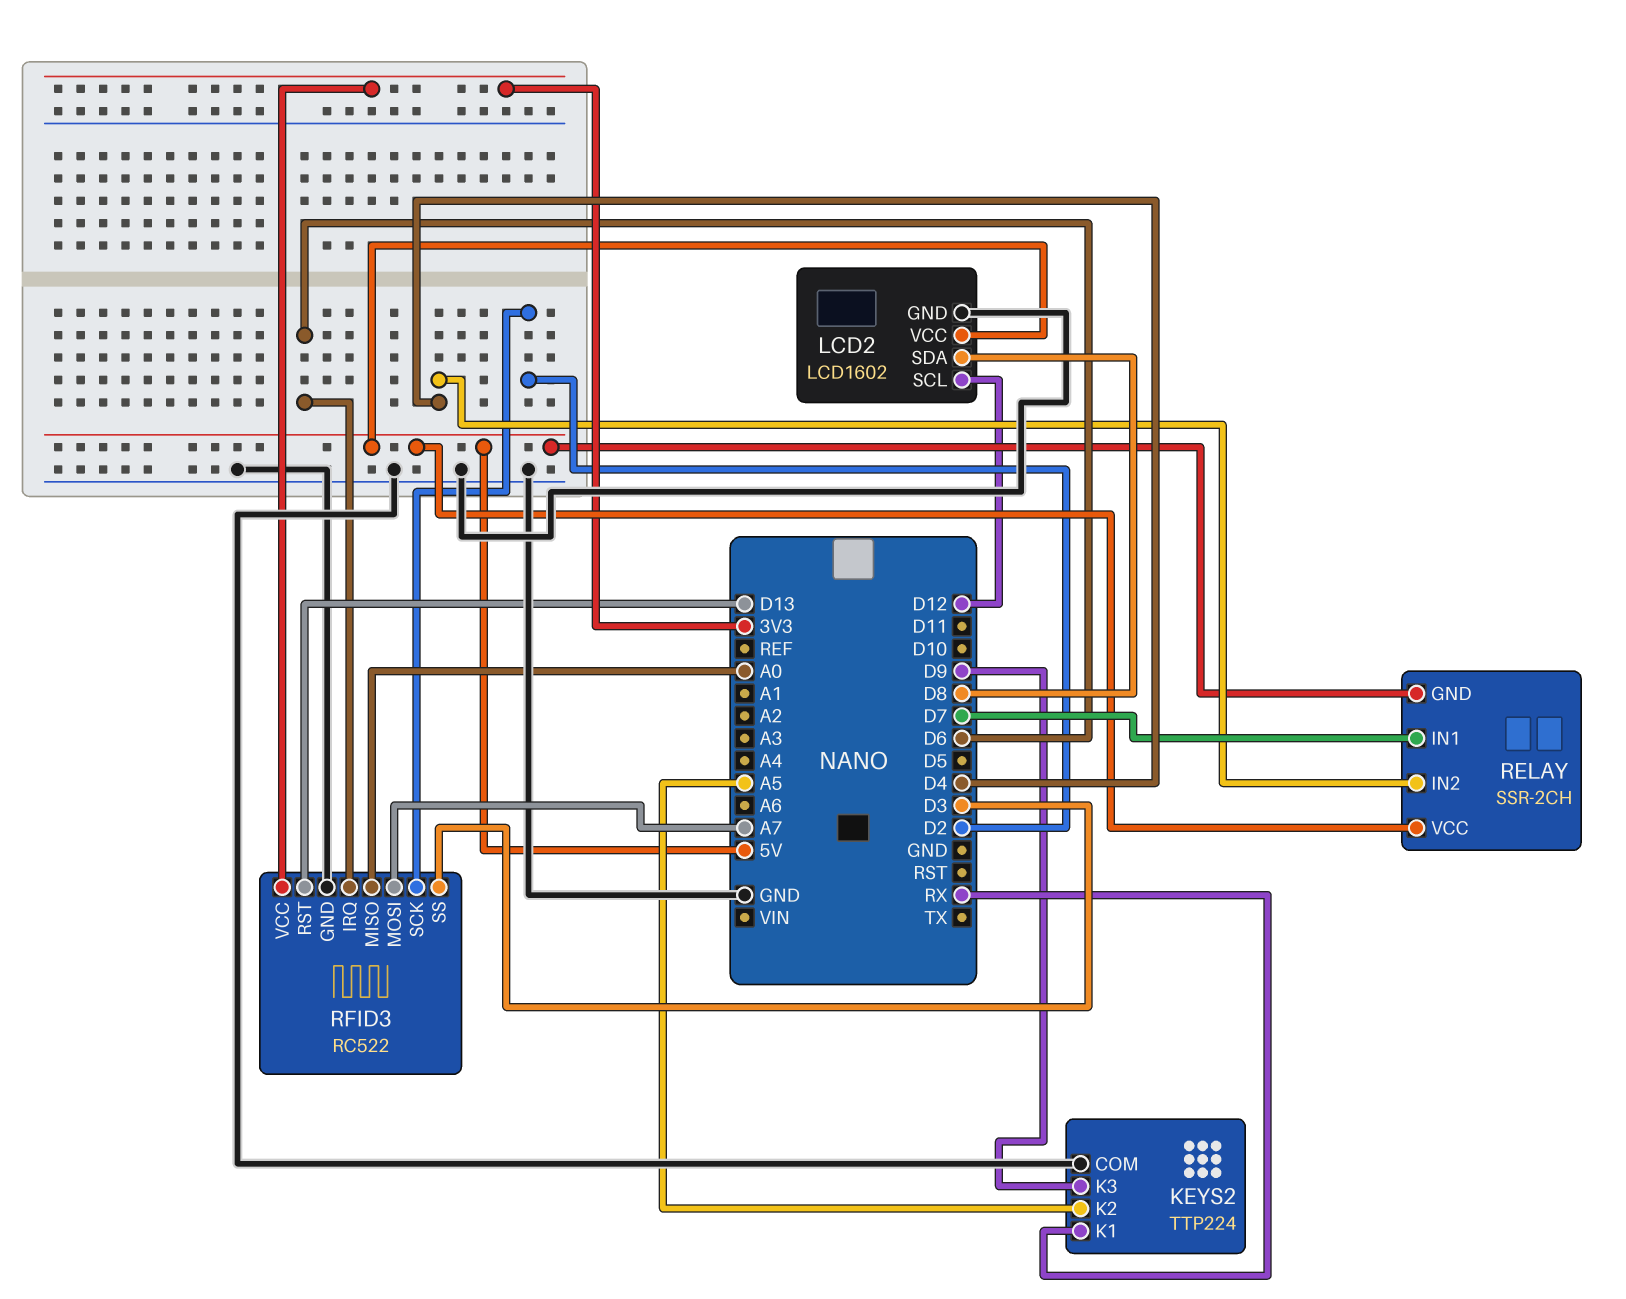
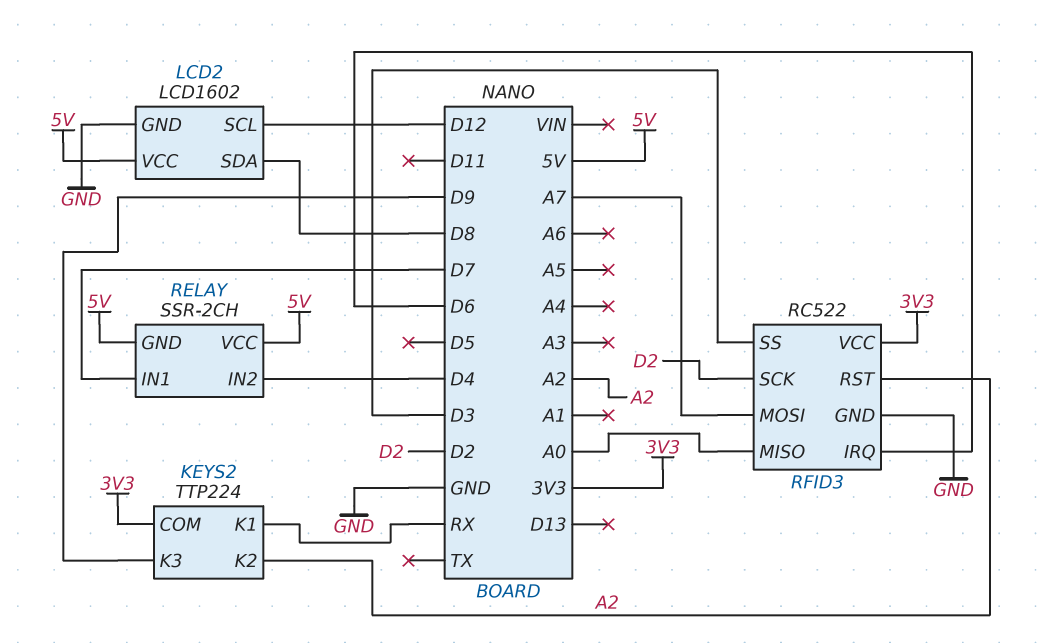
KEYS2 pin COM: GND -> 3V3
KEYS2 pin K2: A5 -> A2
RFID3 pin RST: D13 -> A2

